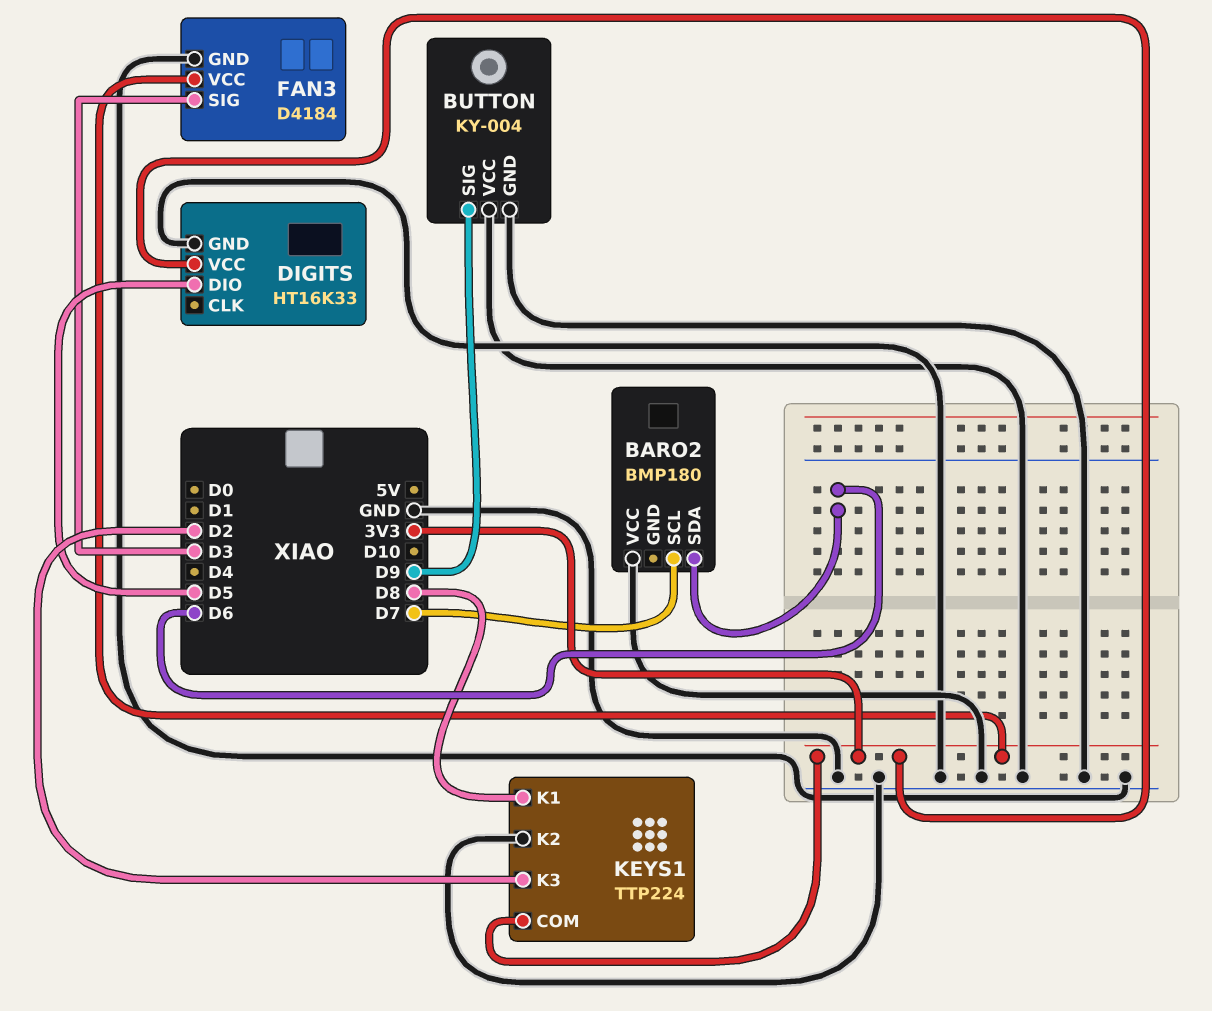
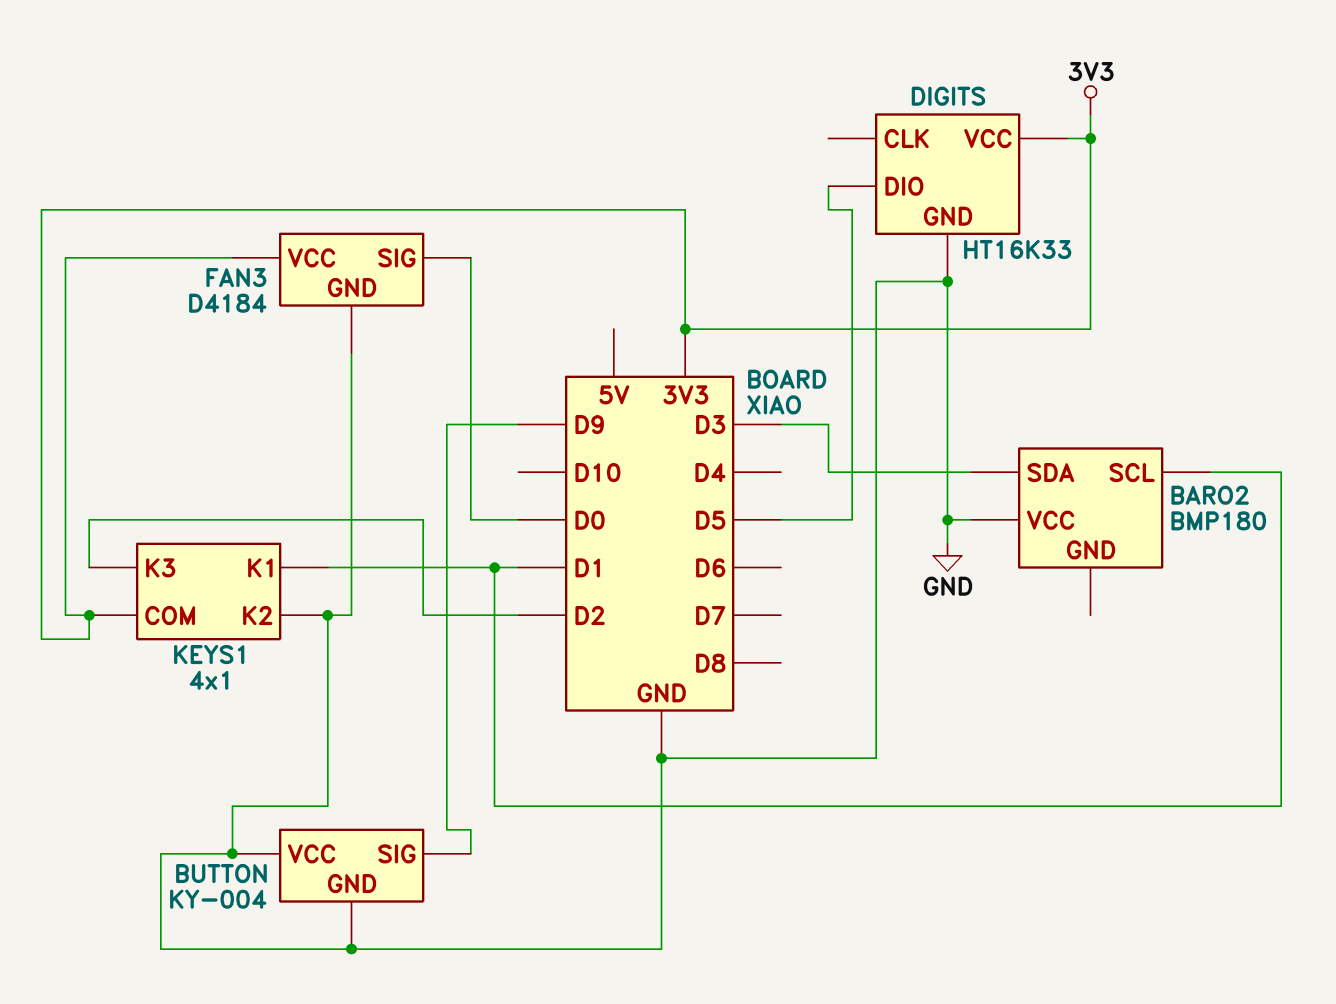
BARO2 pin SCL: D7 -> D1
BARO2 pin SDA: D6 -> D3
FAN3 pin SIG: D3 -> D0
KEYS1: TTP224 -> 4x1
KEYS1 pin K1: D8 -> D1

